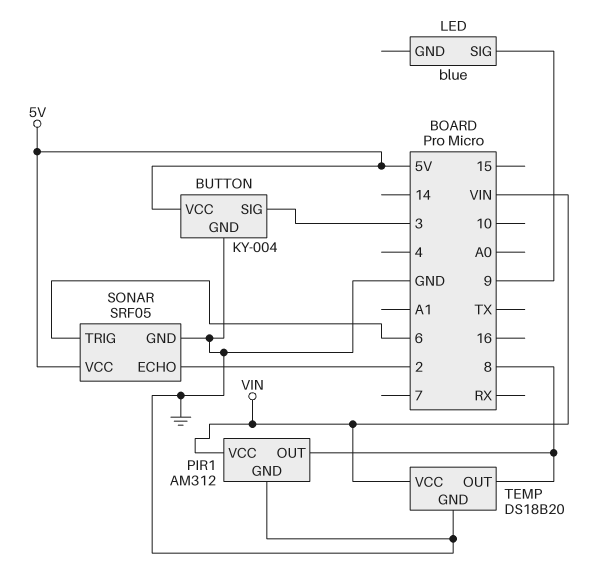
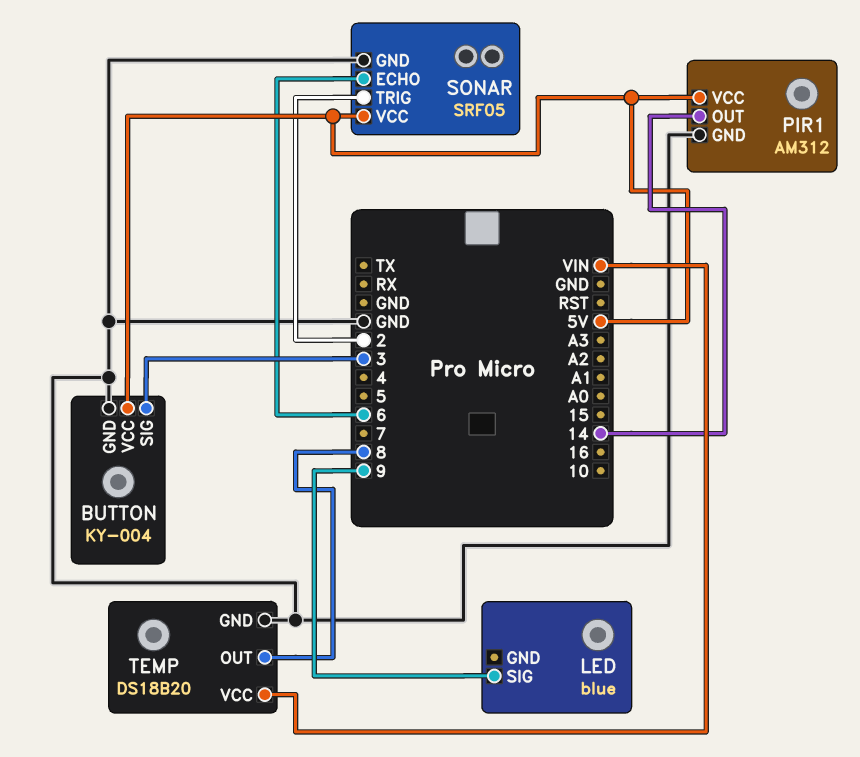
PIR1 pin OUT: 8 -> 14
PIR1 pin VCC: VIN -> 5V
SONAR pin ECHO: 2 -> 6
SONAR pin TRIG: 6 -> 2

